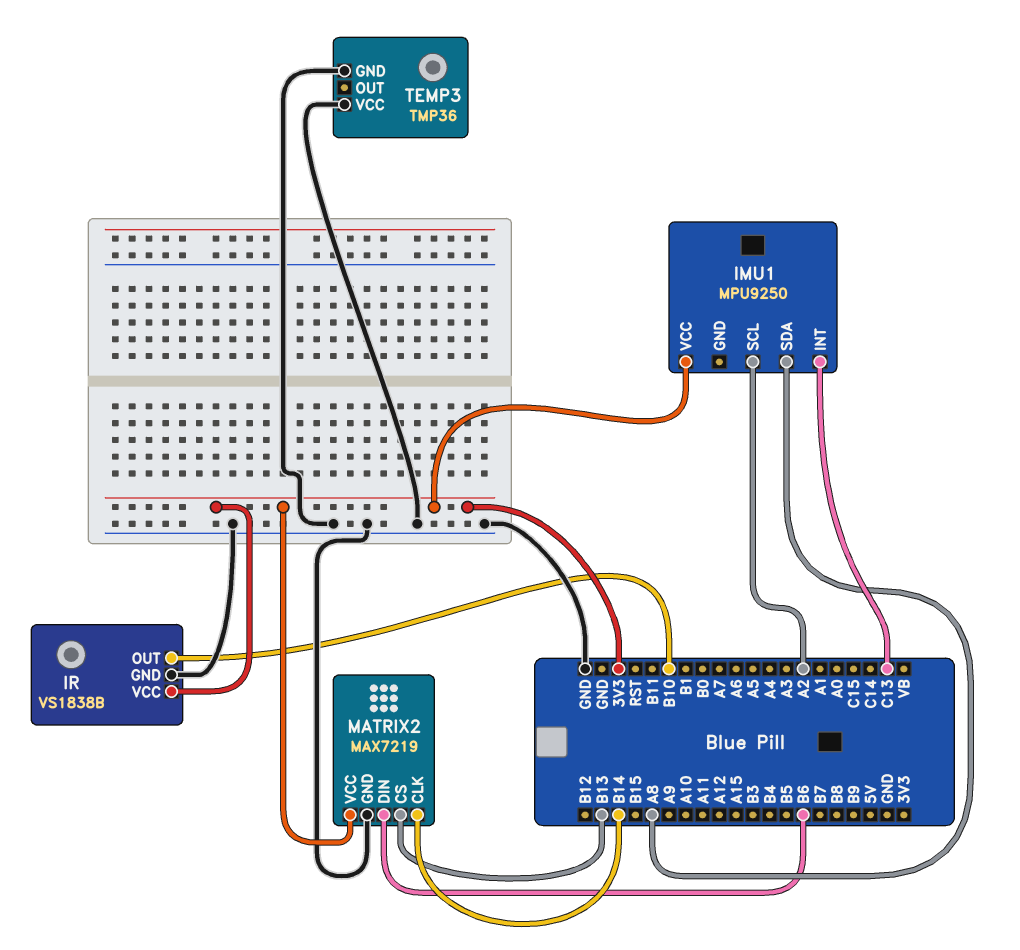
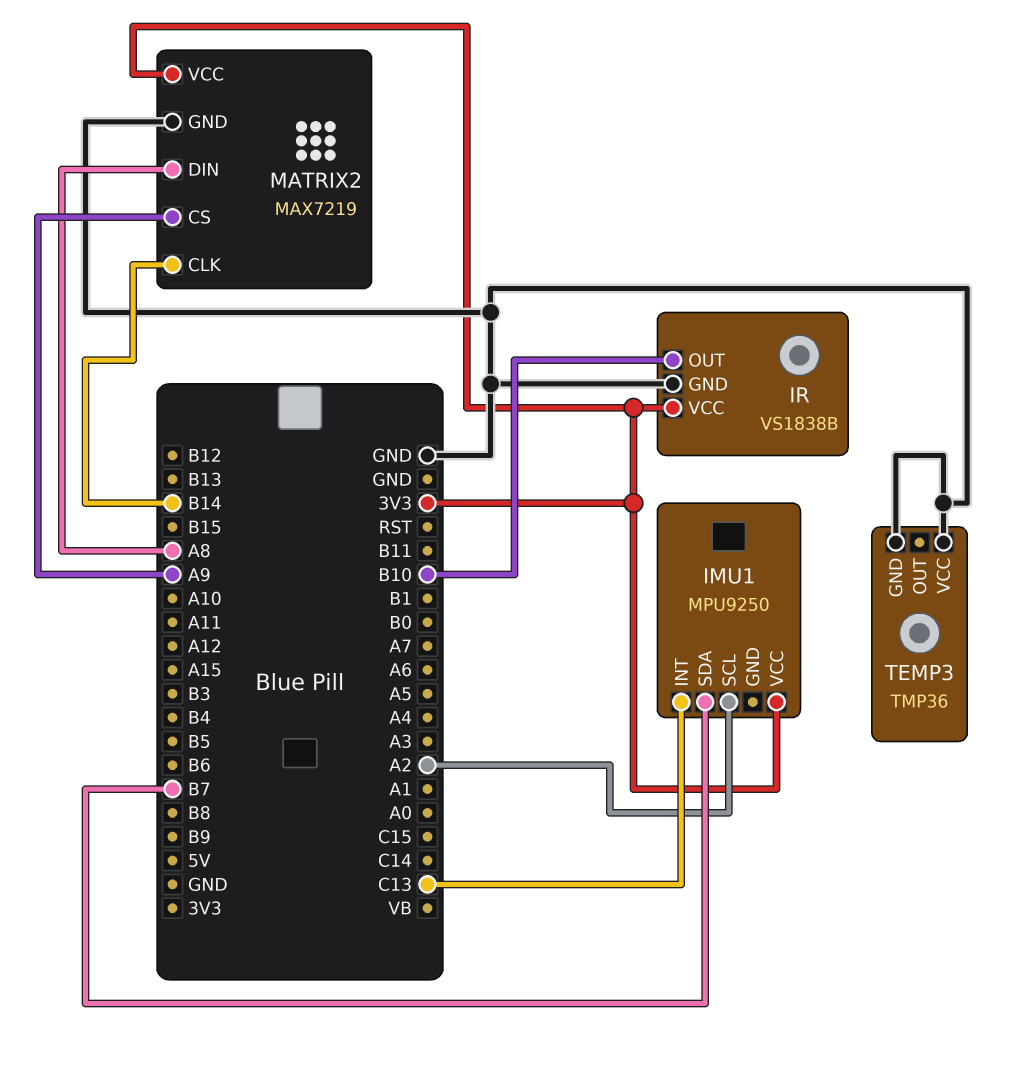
IMU1 pin SDA: A8 -> B7
MATRIX2 pin CS: B13 -> A9
MATRIX2 pin DIN: B6 -> A8

